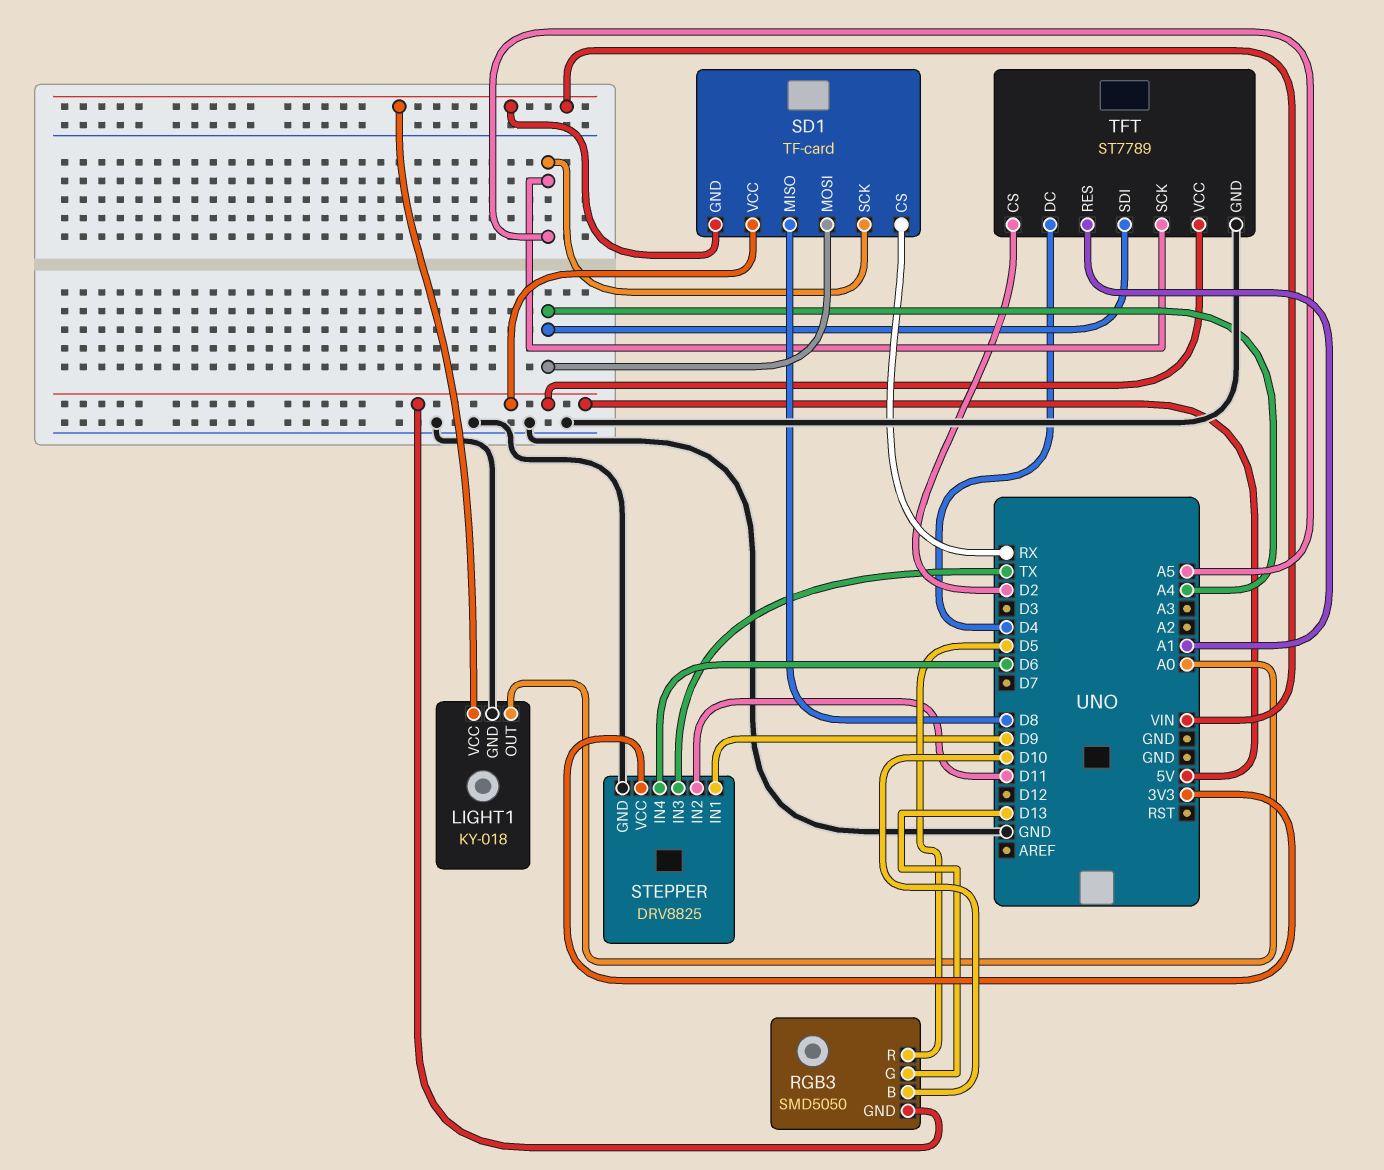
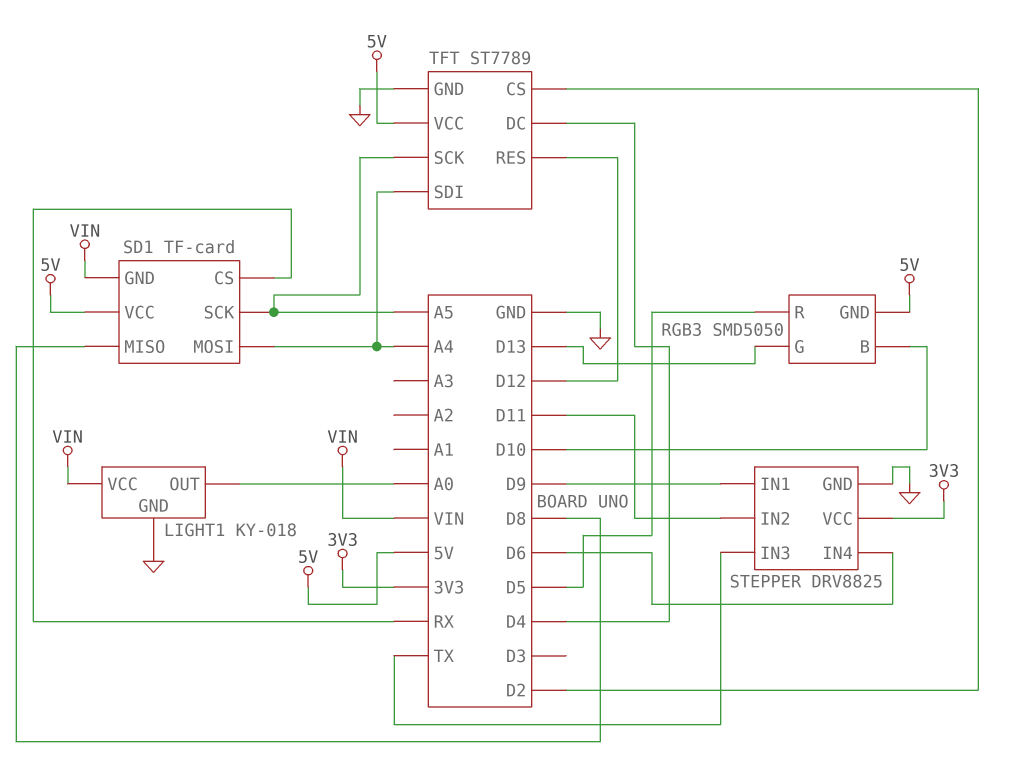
TFT pin RES: A1 -> D12

